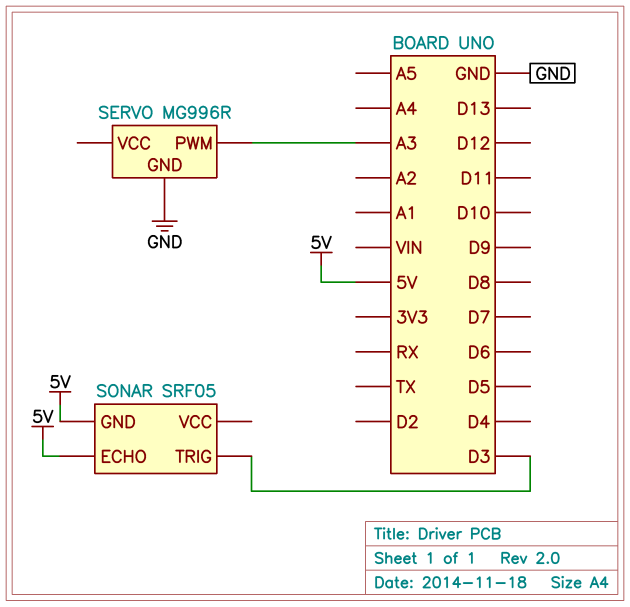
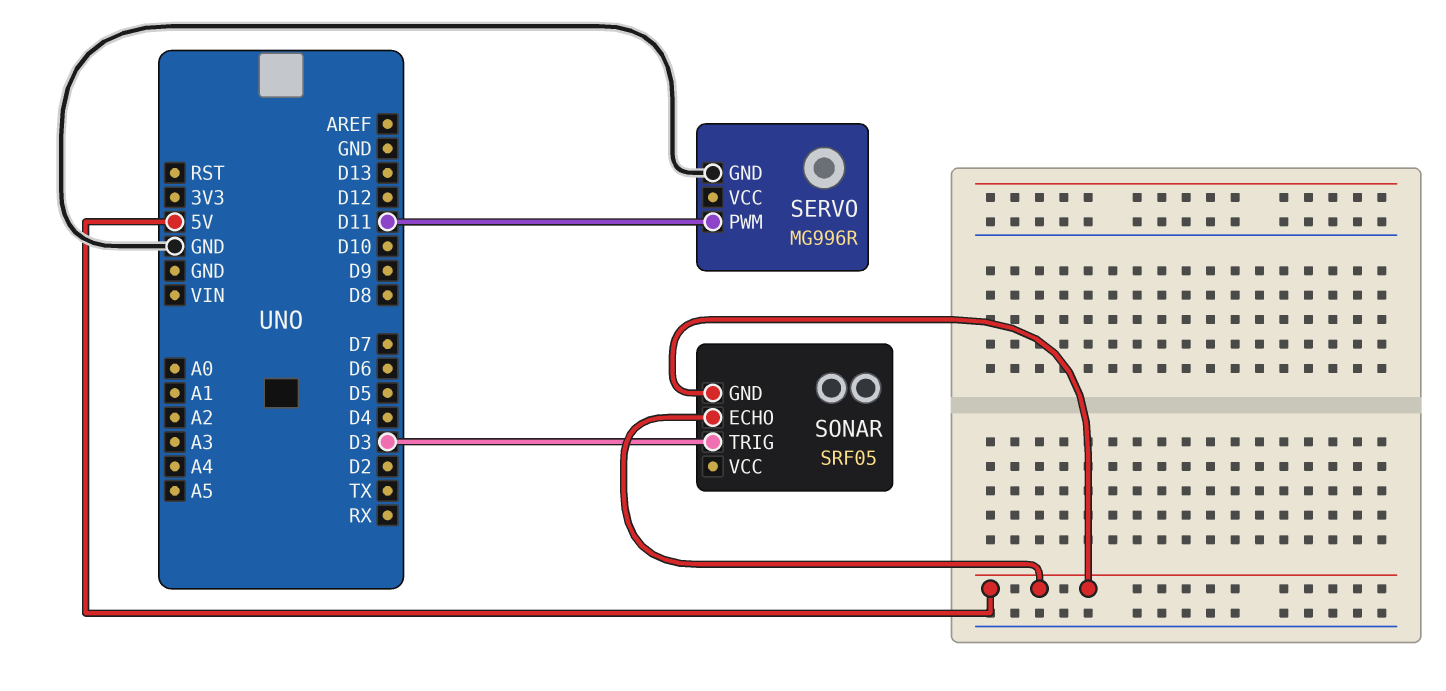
SERVO pin PWM: A3 -> D11

